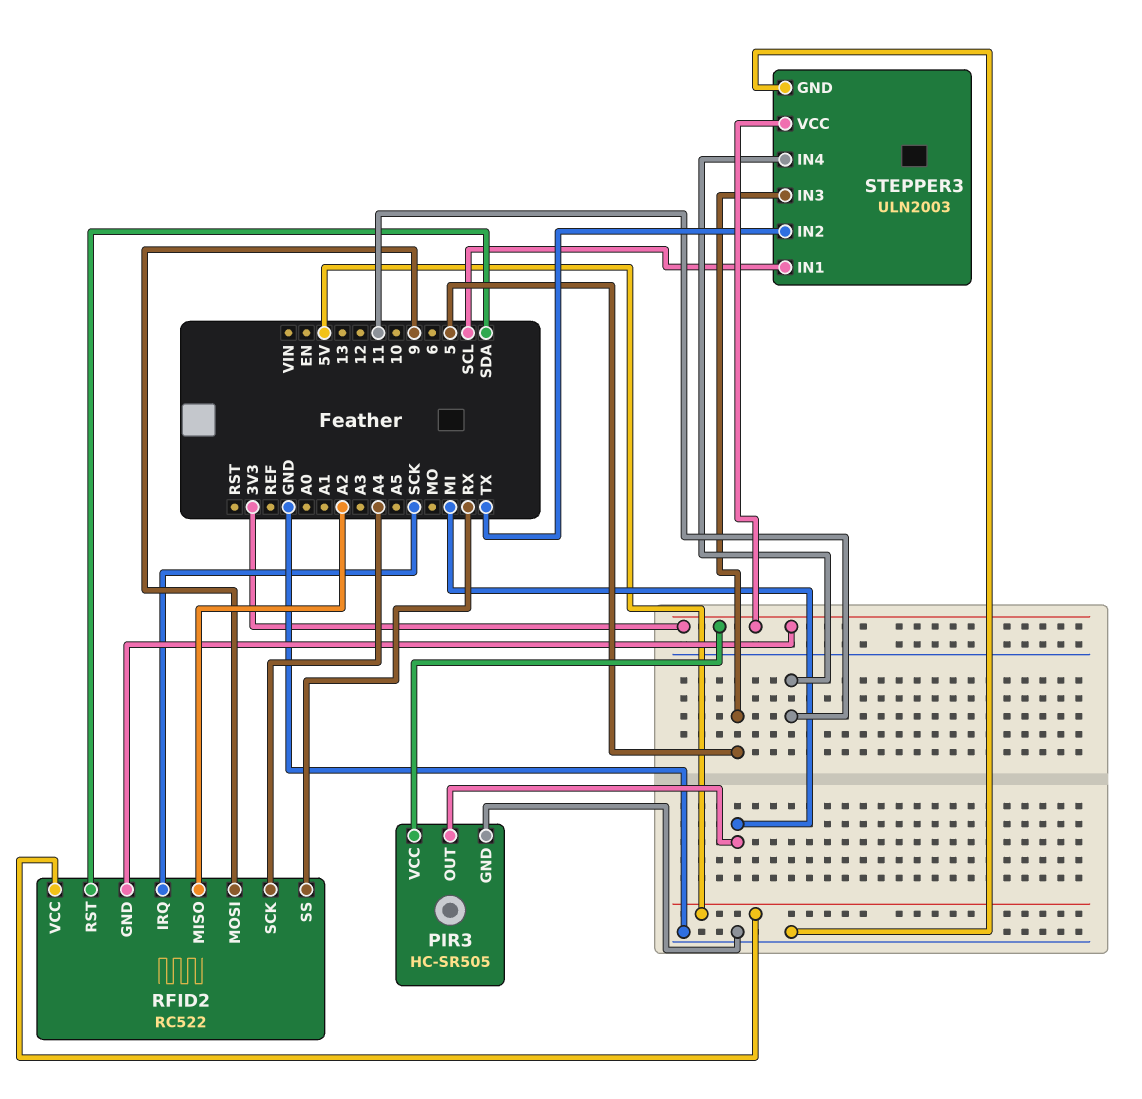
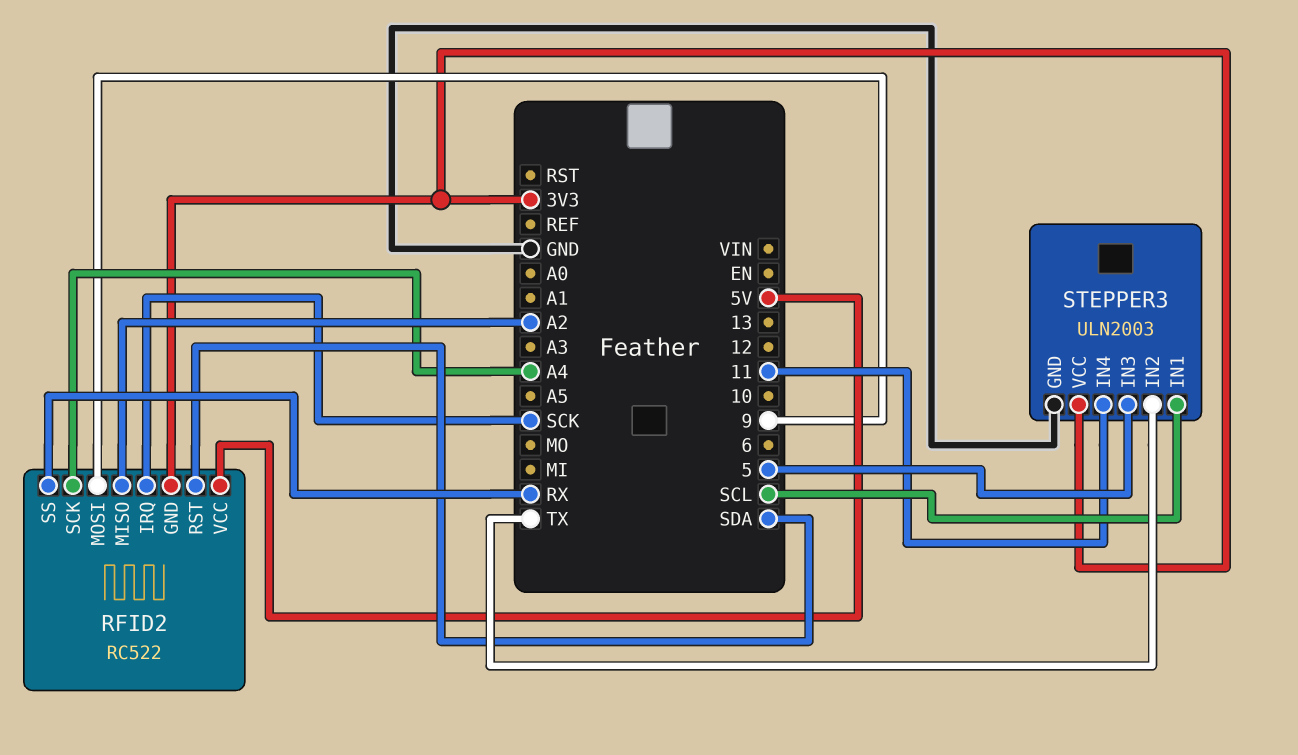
PIR3: HC-SR505 -> none
PIR3 pin GND: GND -> none
PIR3 pin OUT: MI -> none
PIR3 pin VCC: 3V3 -> none

